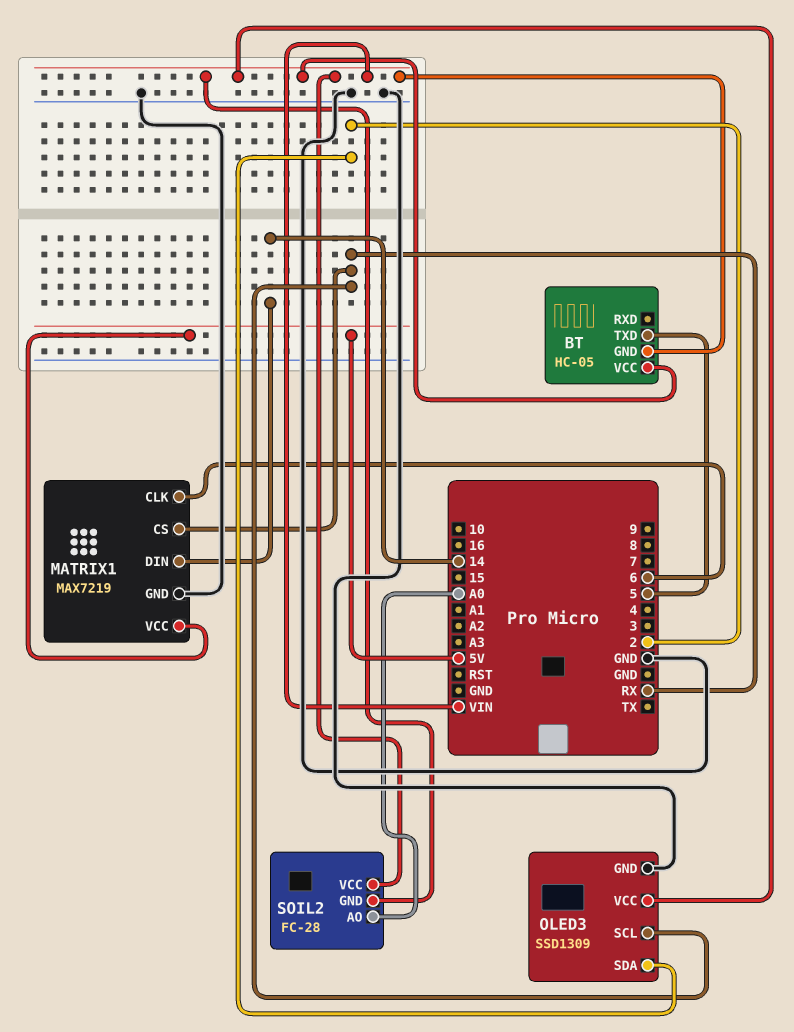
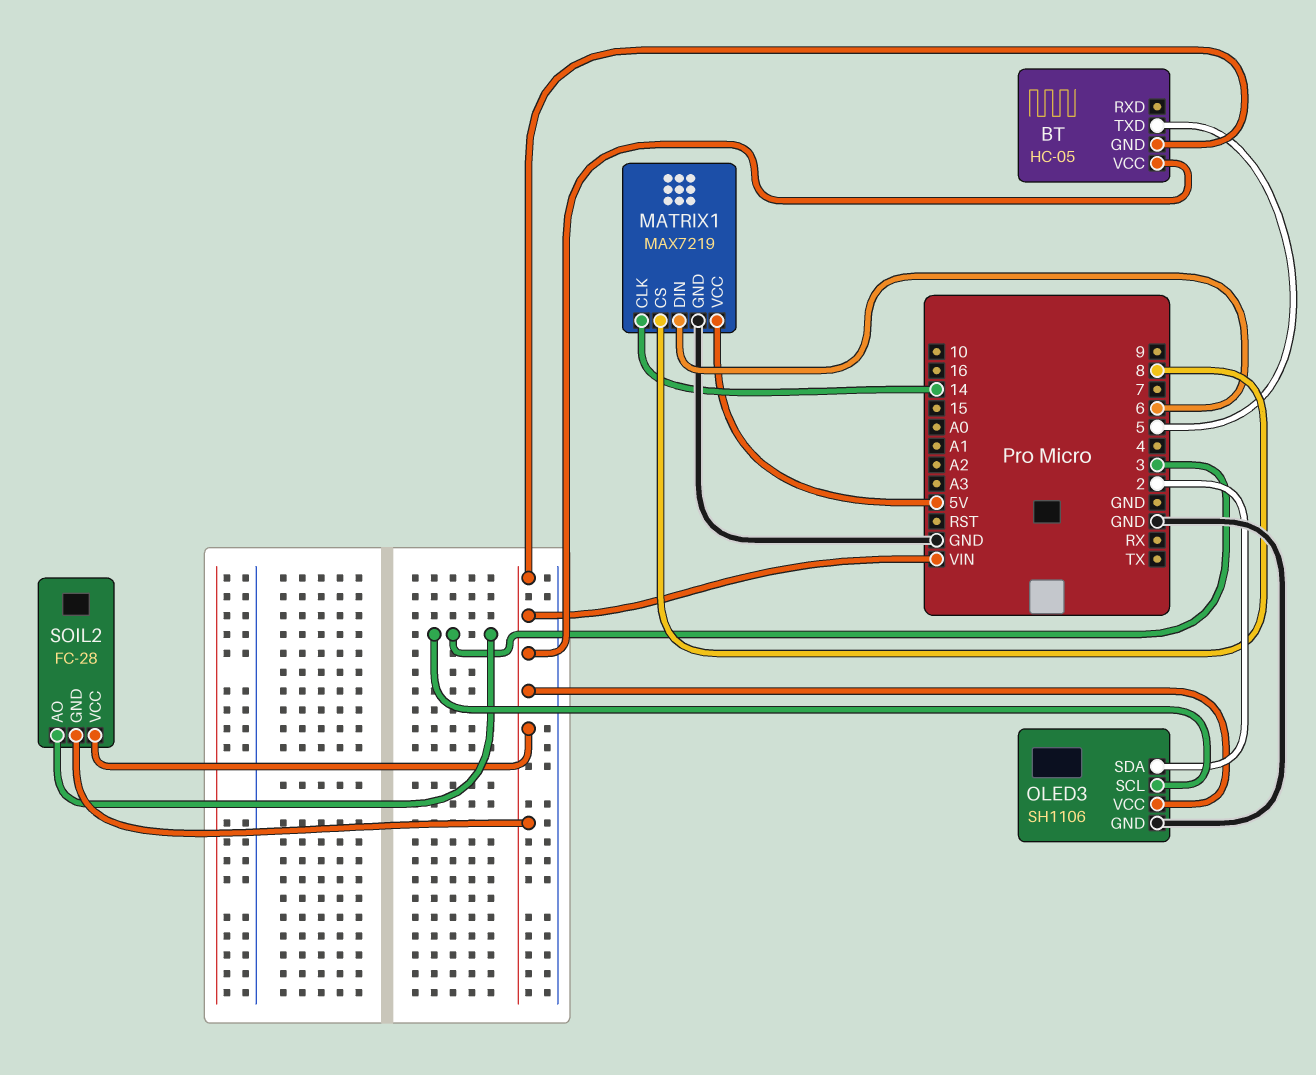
MATRIX1 pin CLK: 6 -> 14
MATRIX1 pin CS: RX -> 8
MATRIX1 pin DIN: 14 -> 6
OLED3: SSD1309 -> SH1106
OLED3 pin SCL: RX -> 3
SOIL2 pin AO: A0 -> 3

